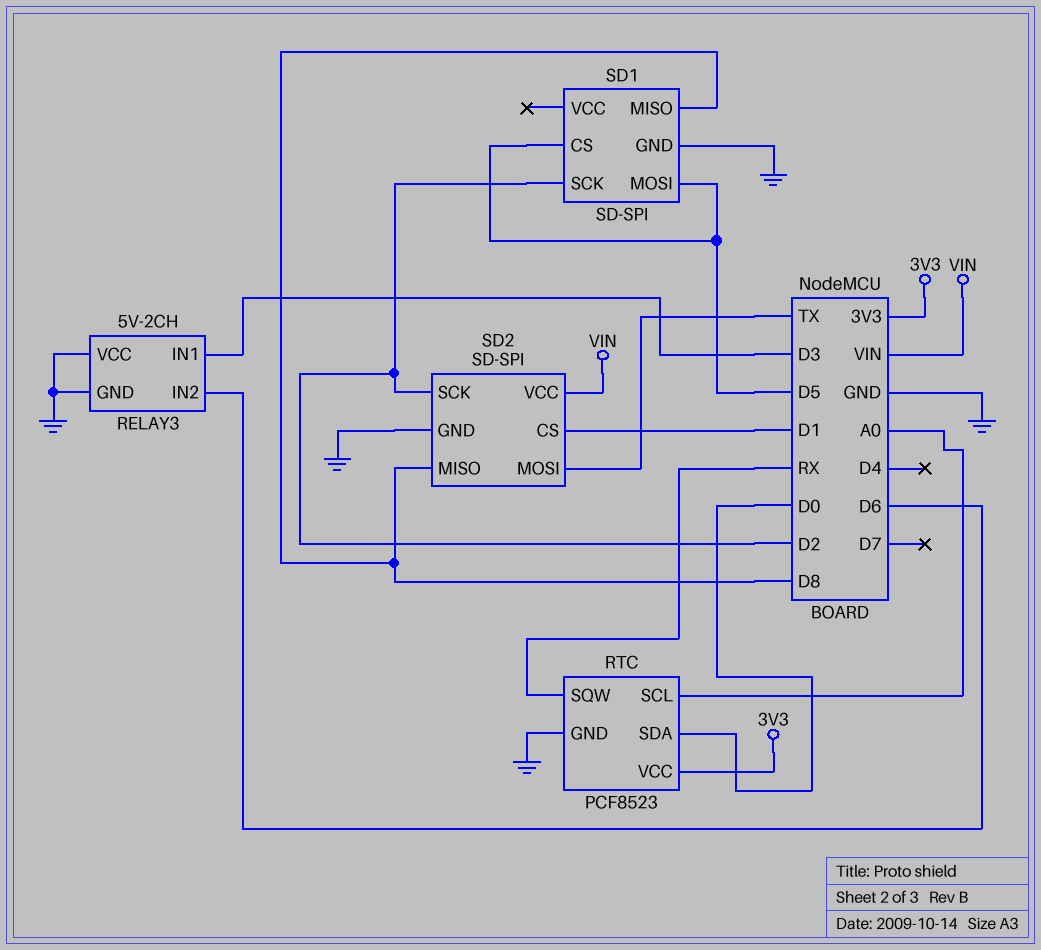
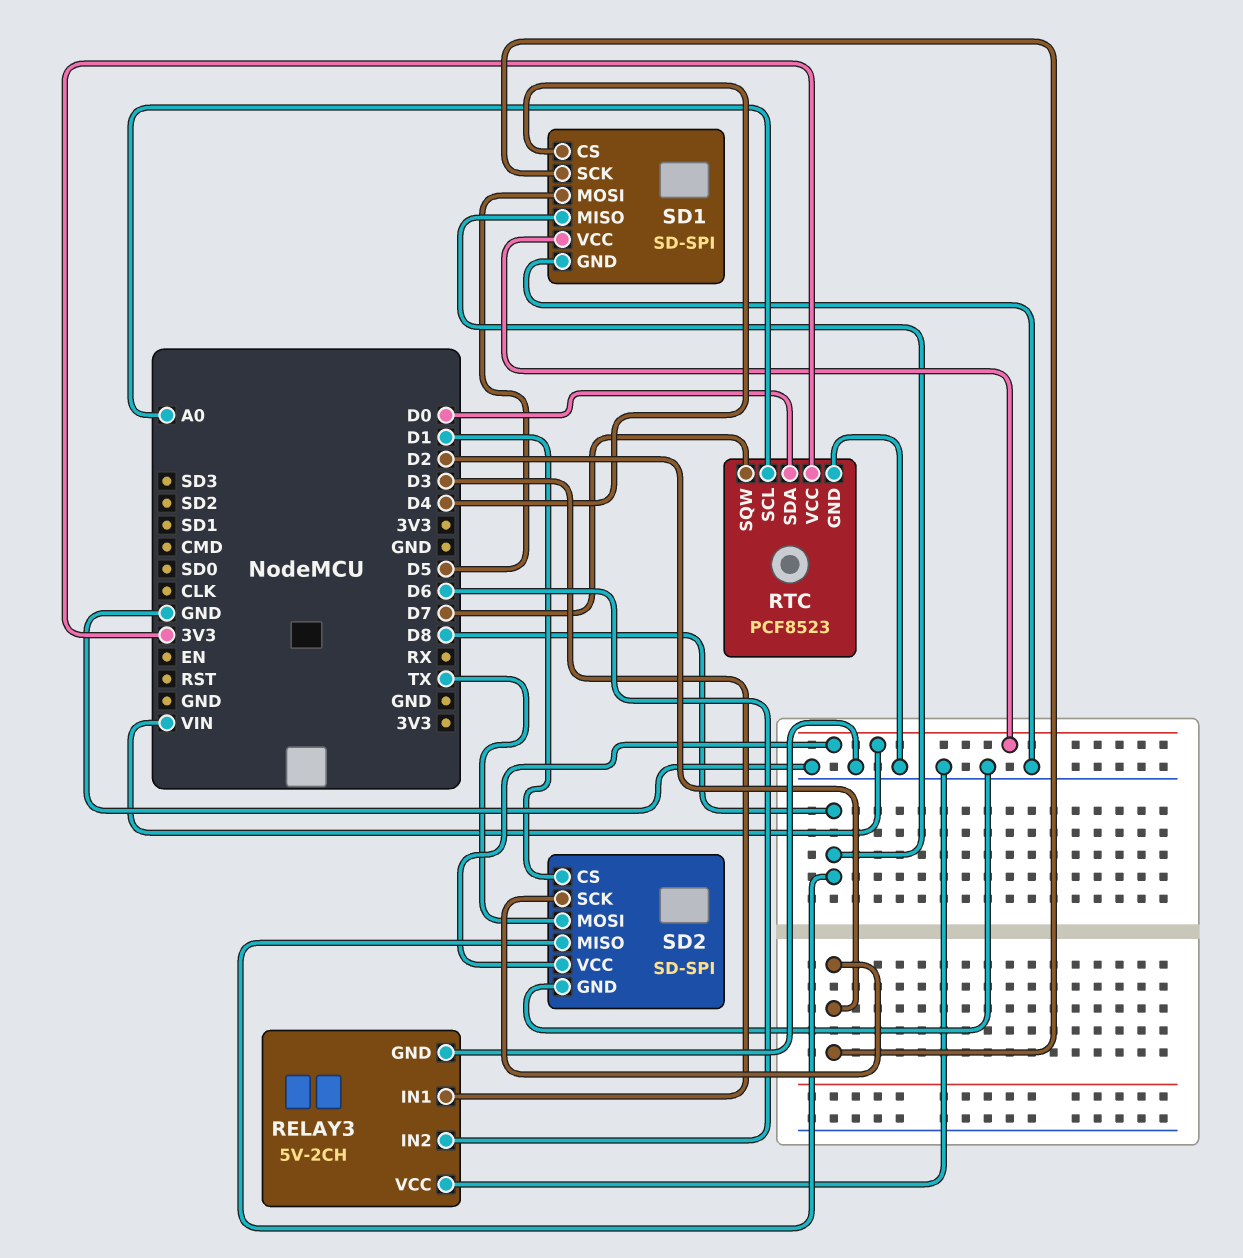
RTC pin SQW: RX -> D7
SD1 pin CS: D5 -> D4
SD1 pin VCC: none -> VIN

